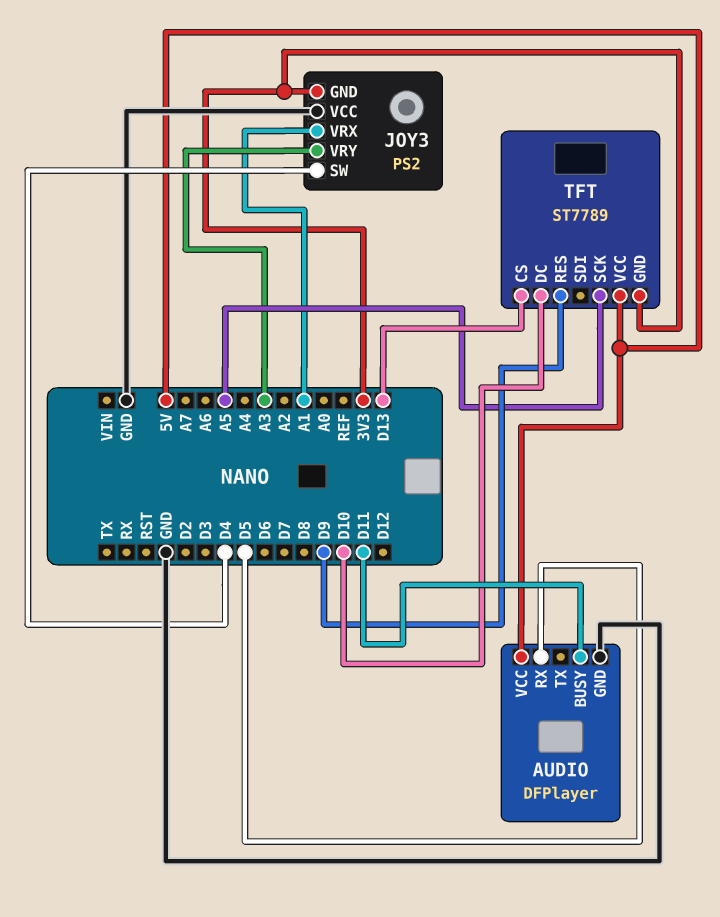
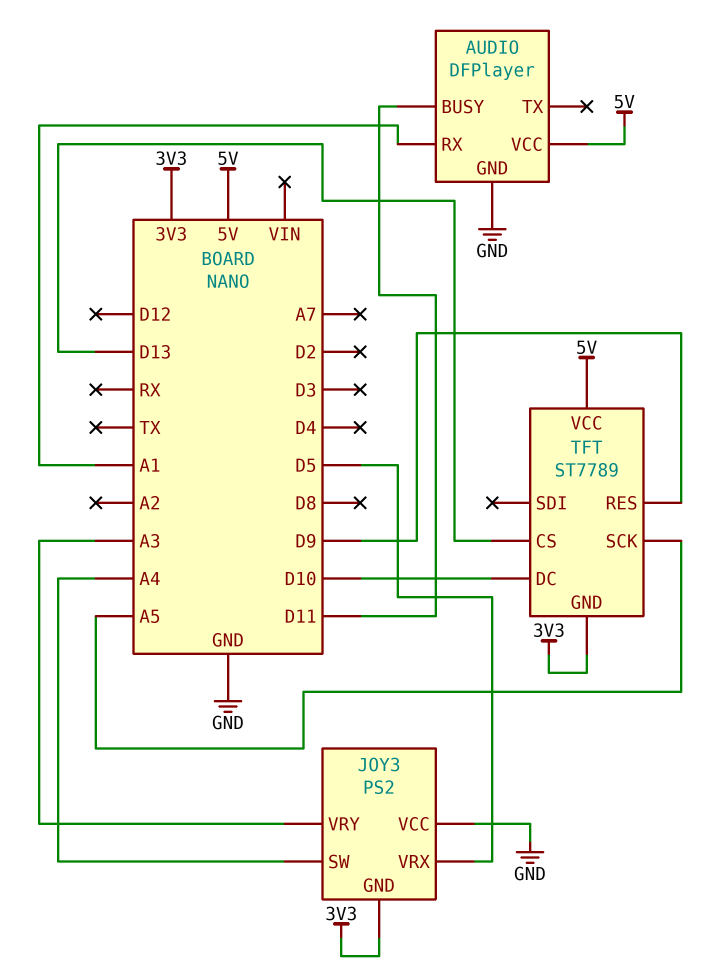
AUDIO pin RX: D5 -> A1
JOY3 pin SW: D4 -> A4
JOY3 pin VRX: A1 -> D5

